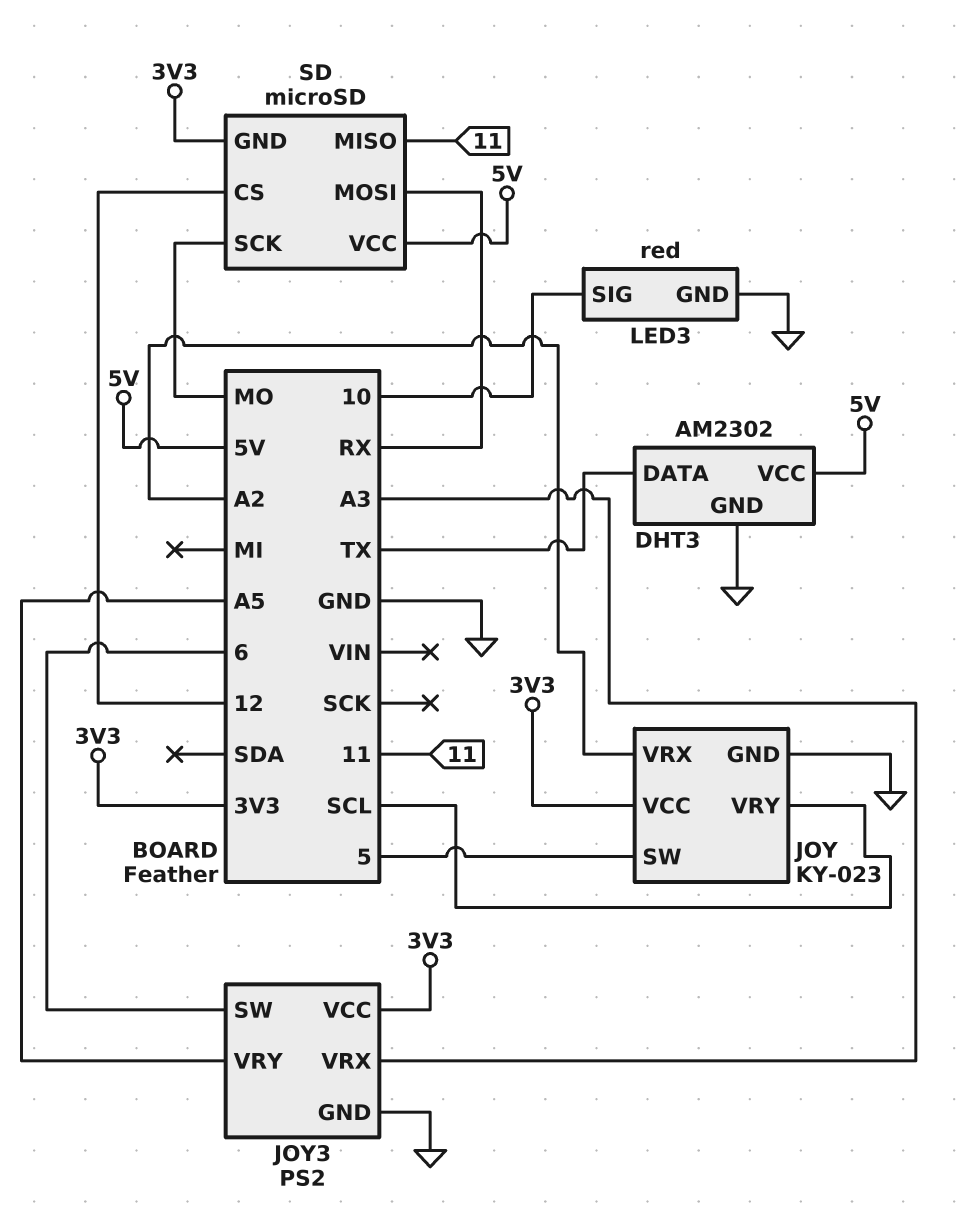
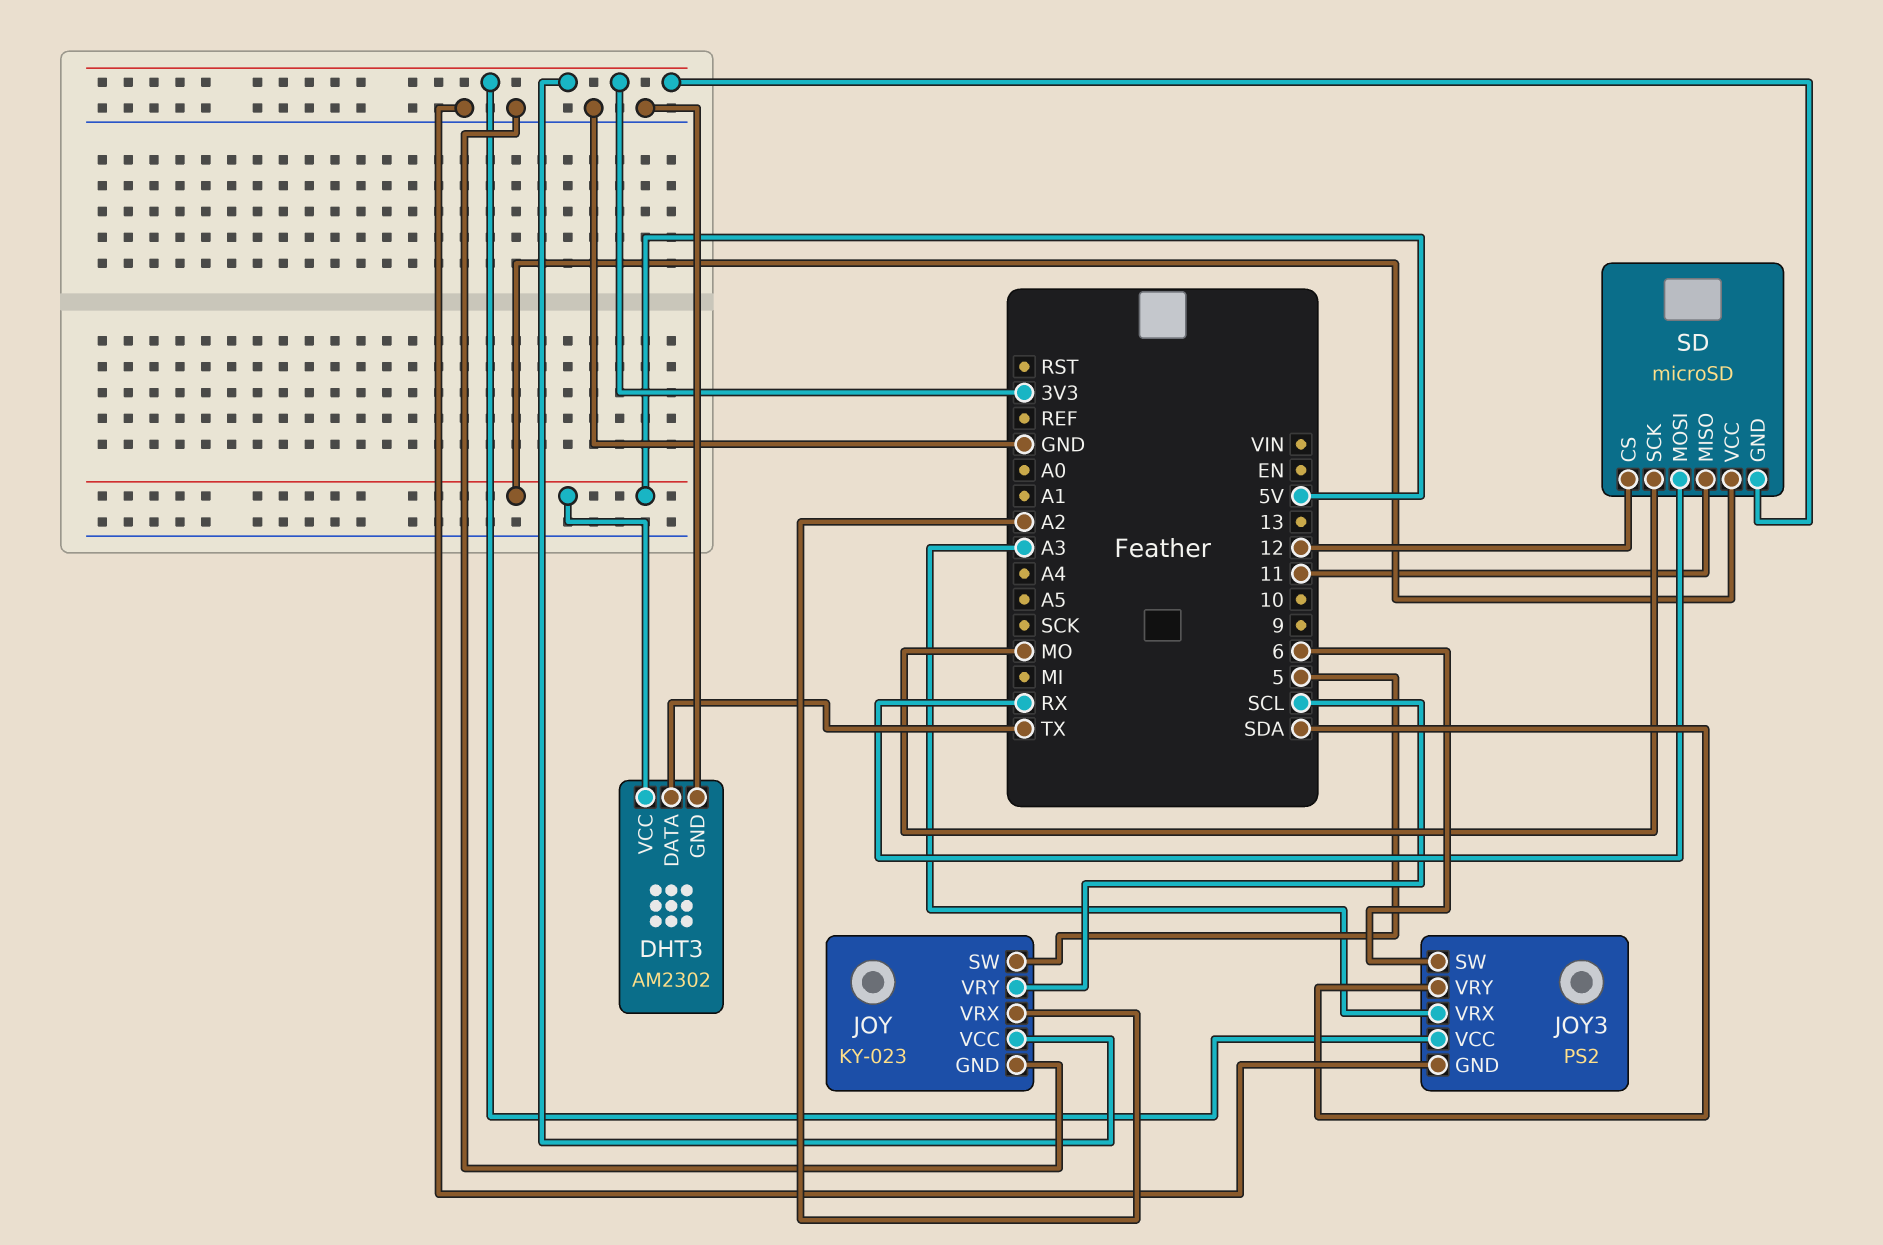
JOY3 pin VRY: A5 -> SDA
LED3: red -> none
LED3 pin GND: GND -> none
LED3 pin SIG: 10 -> none

